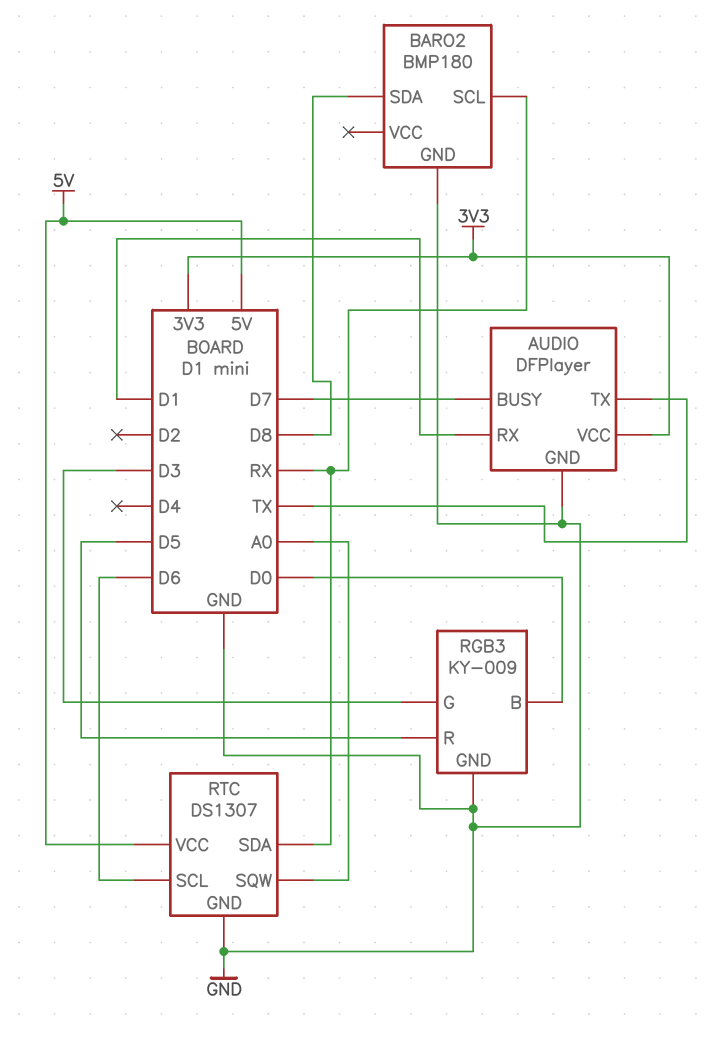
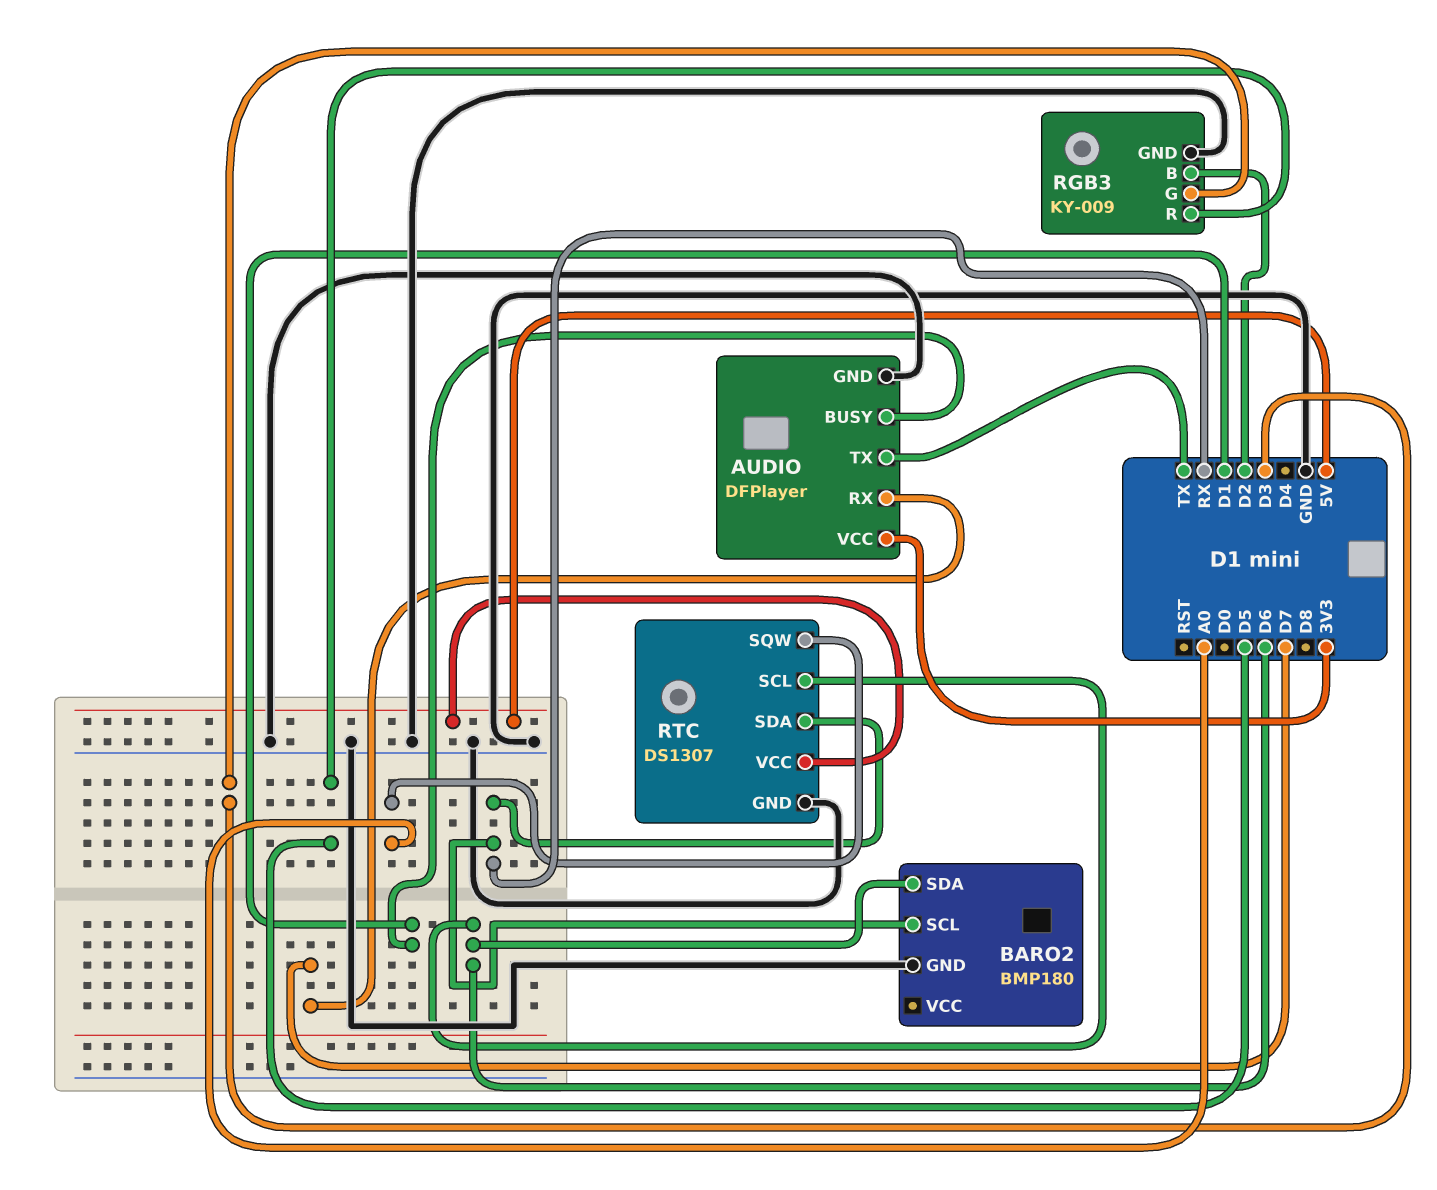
AUDIO pin BUSY: D7 -> D1
AUDIO pin RX: D1 -> D7
BARO2 pin SDA: D8 -> D6
RGB3 pin B: D0 -> D2

